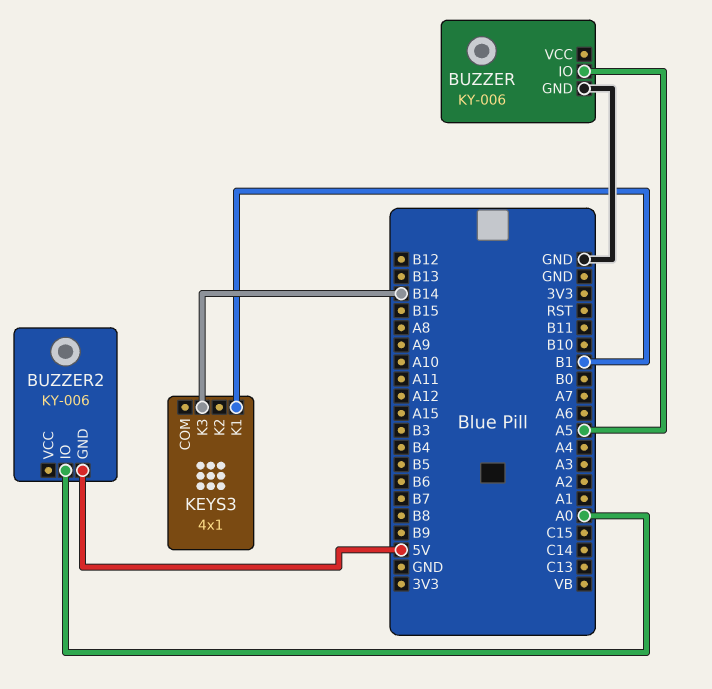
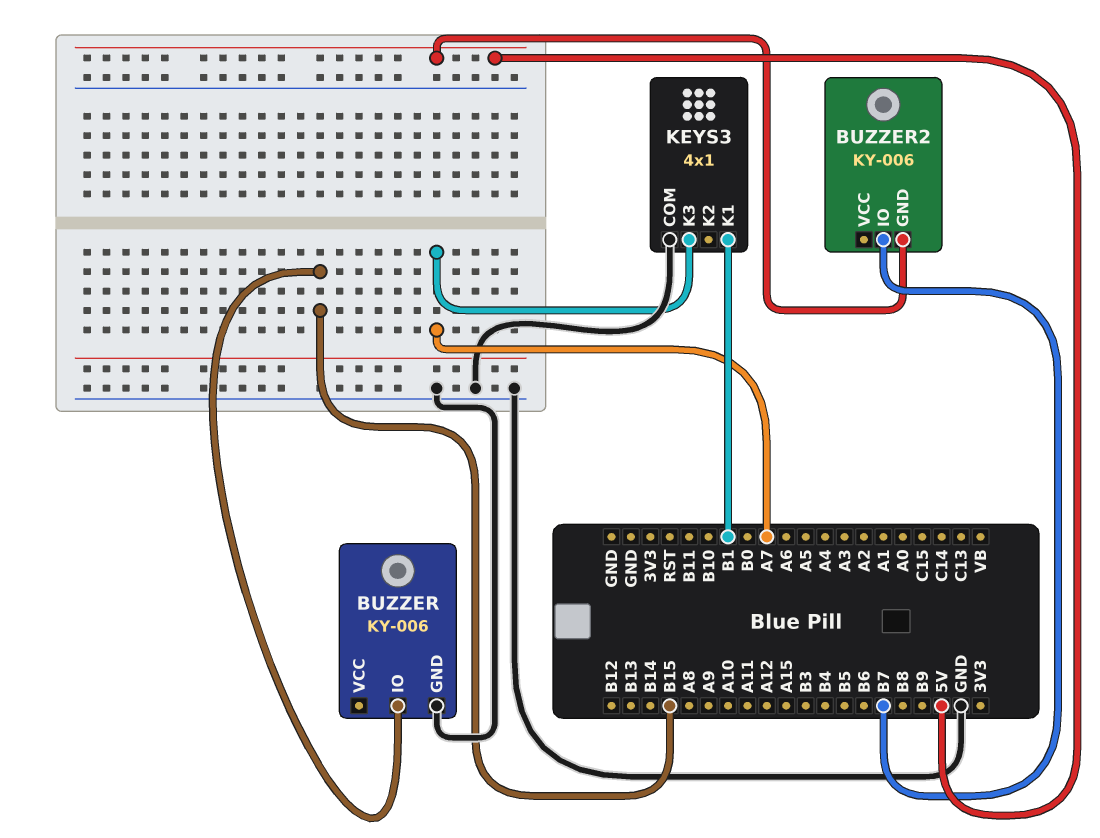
BUZZER pin IO: A5 -> B15
BUZZER2 pin IO: A0 -> B7
KEYS3 pin COM: none -> GND
KEYS3 pin K3: B14 -> A7

